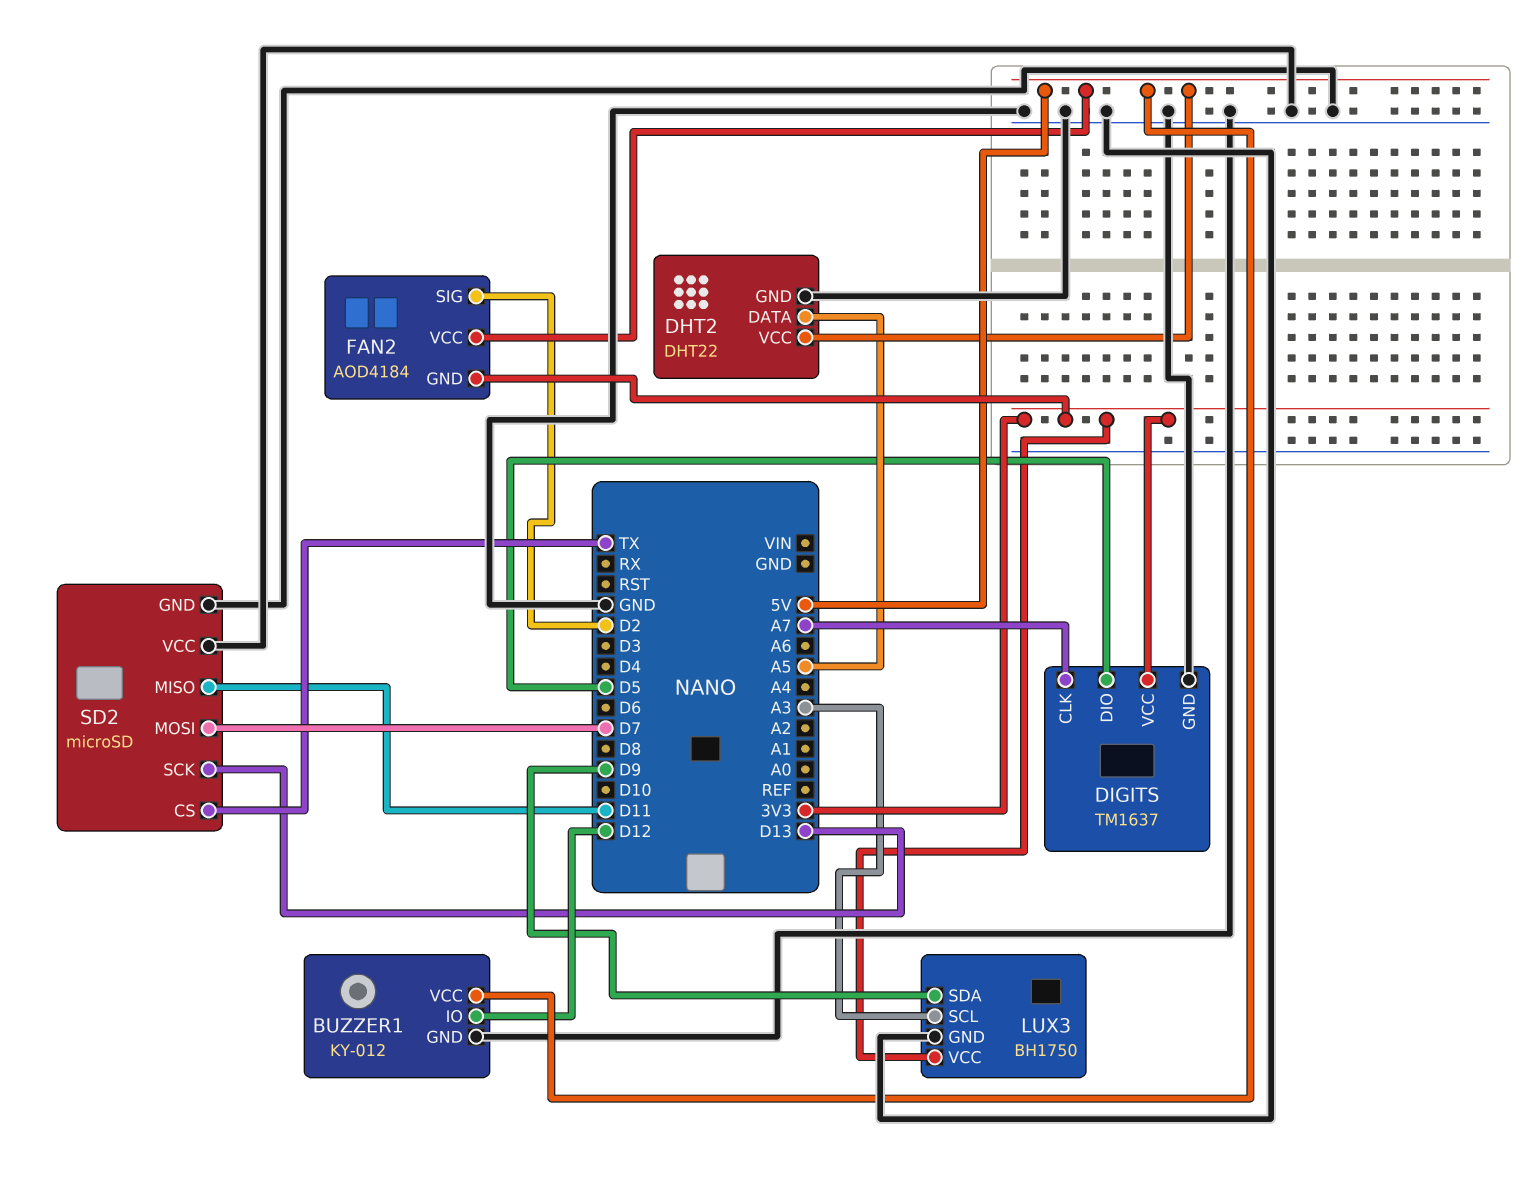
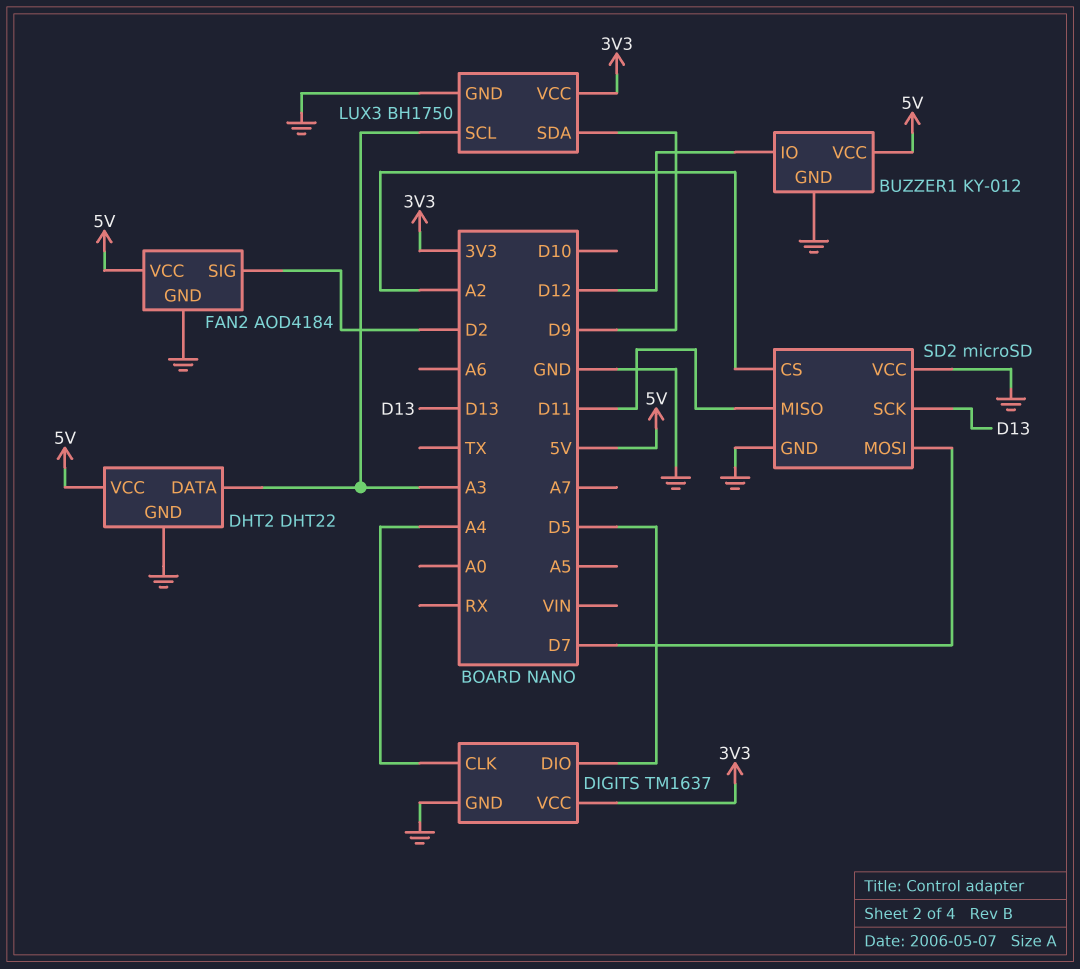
DHT2 pin DATA: A5 -> A3
DIGITS pin CLK: A7 -> A4
FAN2 pin GND: 3V3 -> GND
SD2 pin CS: TX -> A2

